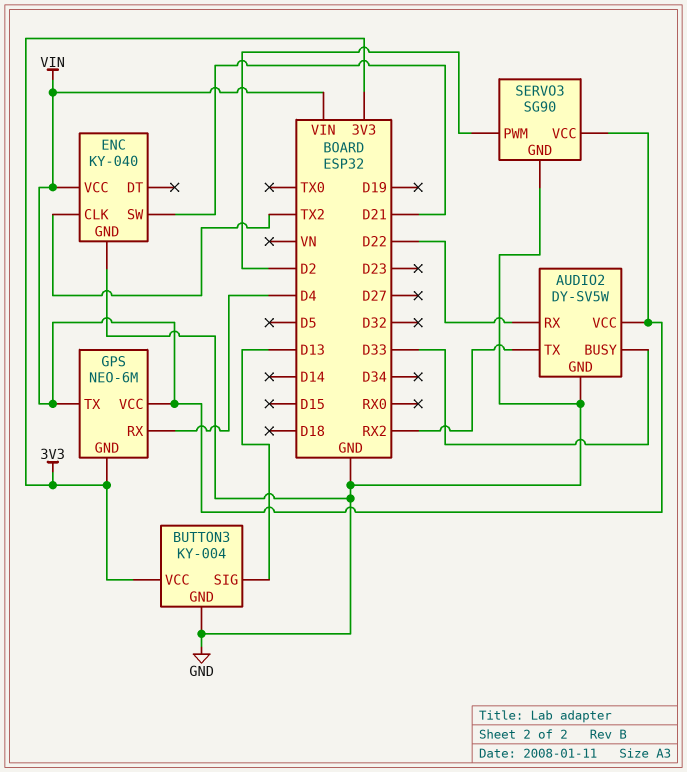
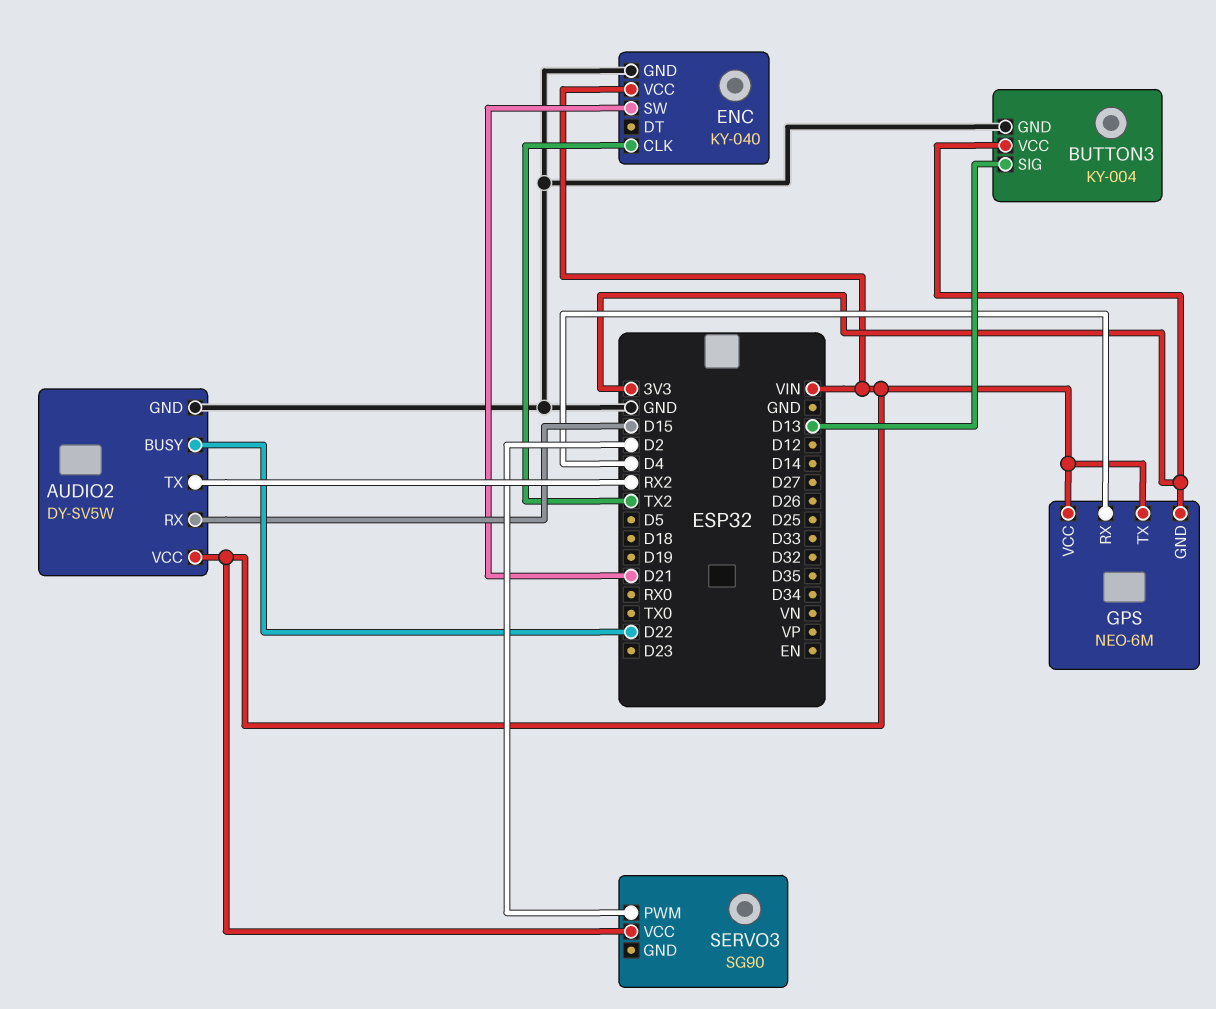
AUDIO2 pin BUSY: D33 -> D22
AUDIO2 pin RX: D22 -> D15
SERVO3 pin GND: GND -> none

